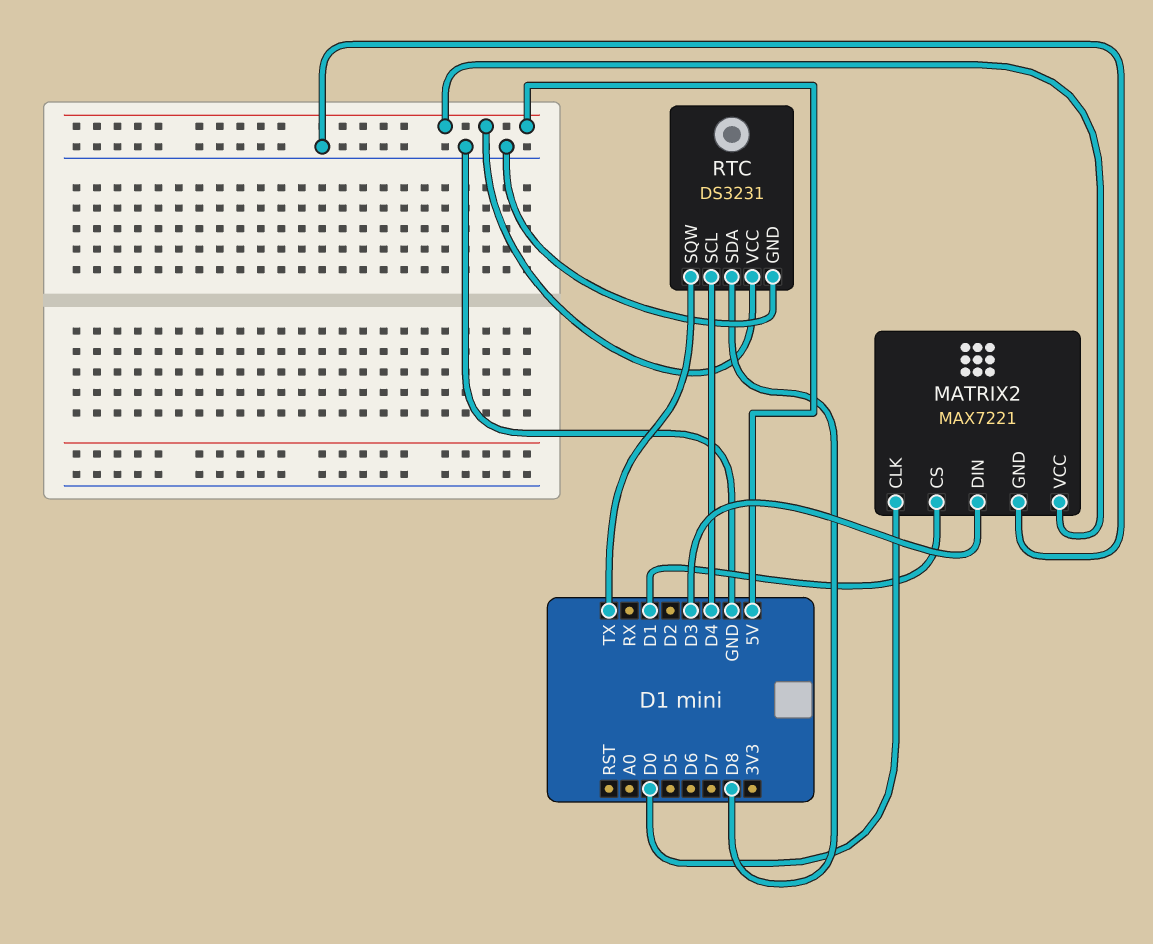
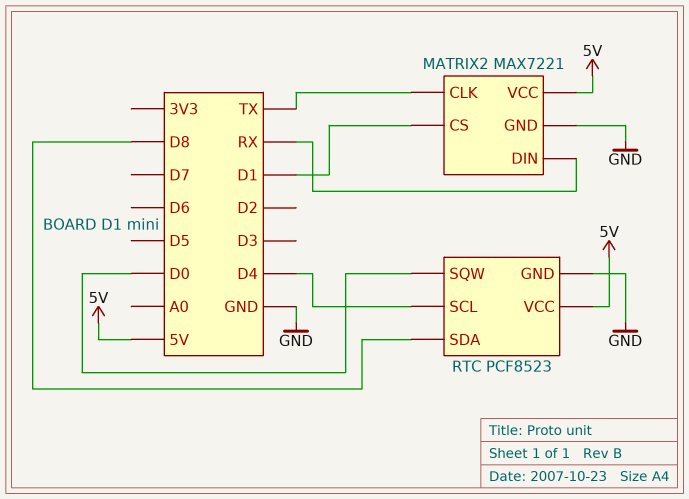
MATRIX2 pin CLK: D0 -> TX
MATRIX2 pin DIN: D3 -> RX
RTC: DS3231 -> PCF8523
RTC pin SQW: TX -> D0

